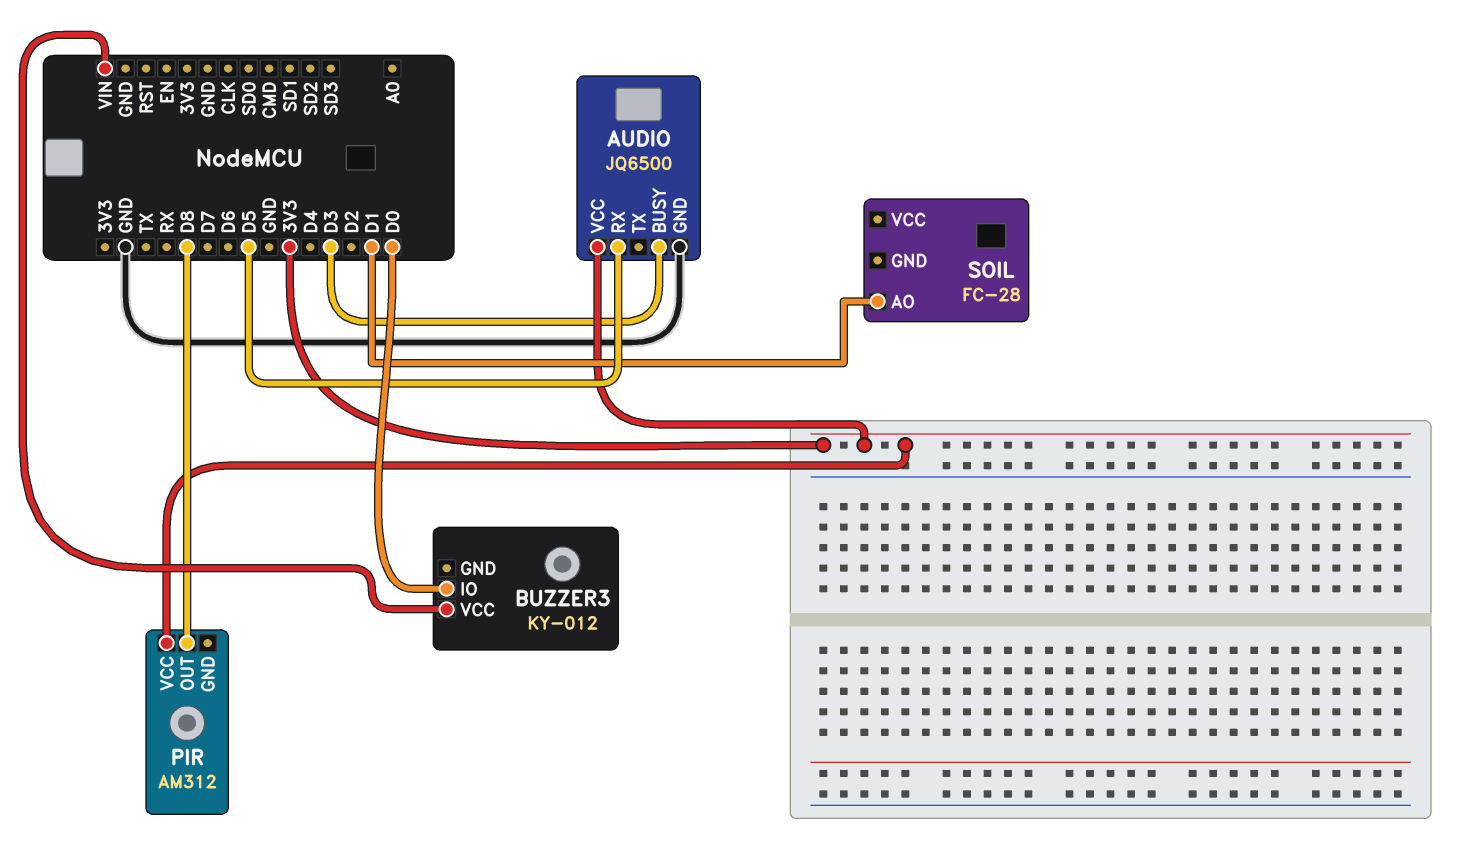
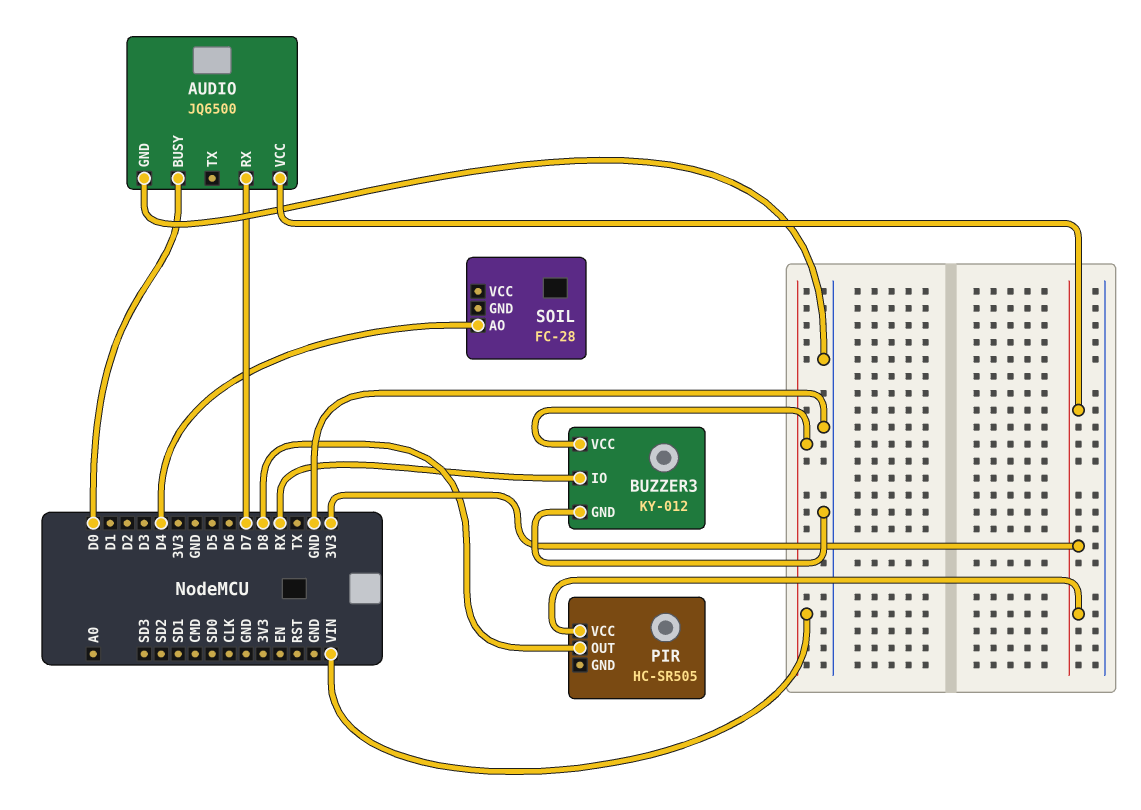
AUDIO pin BUSY: D3 -> D0
AUDIO pin RX: D5 -> D7
BUZZER3 pin GND: none -> GND
BUZZER3 pin IO: D0 -> RX
PIR: AM312 -> HC-SR505
SOIL pin AO: D1 -> D4

